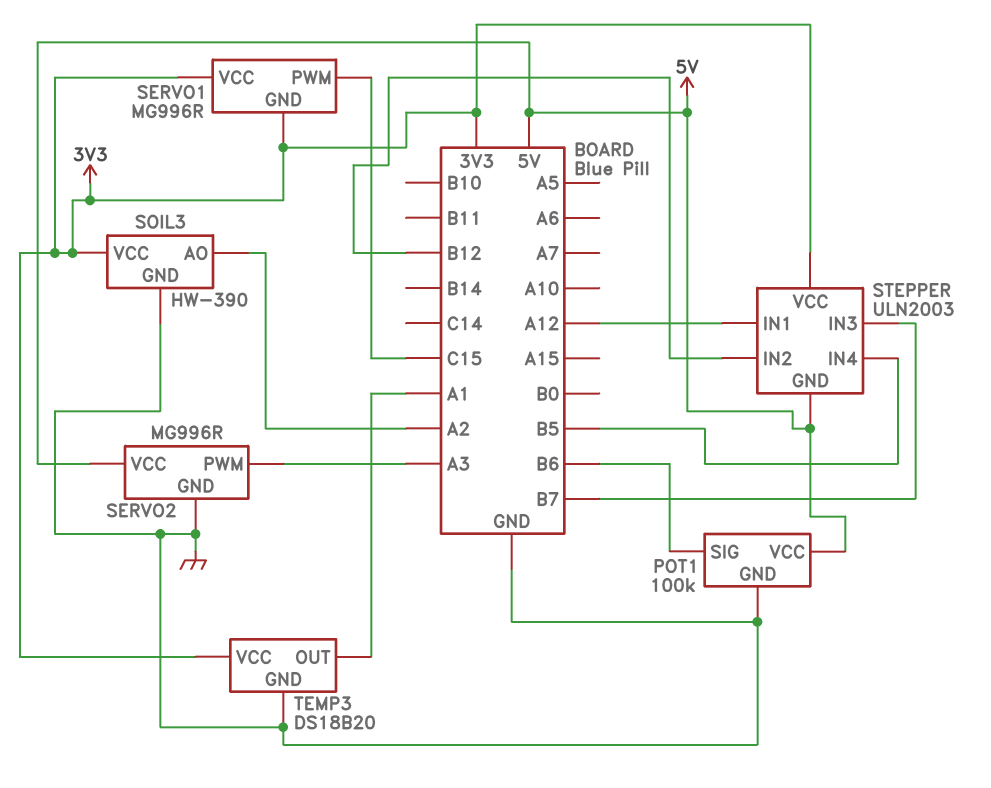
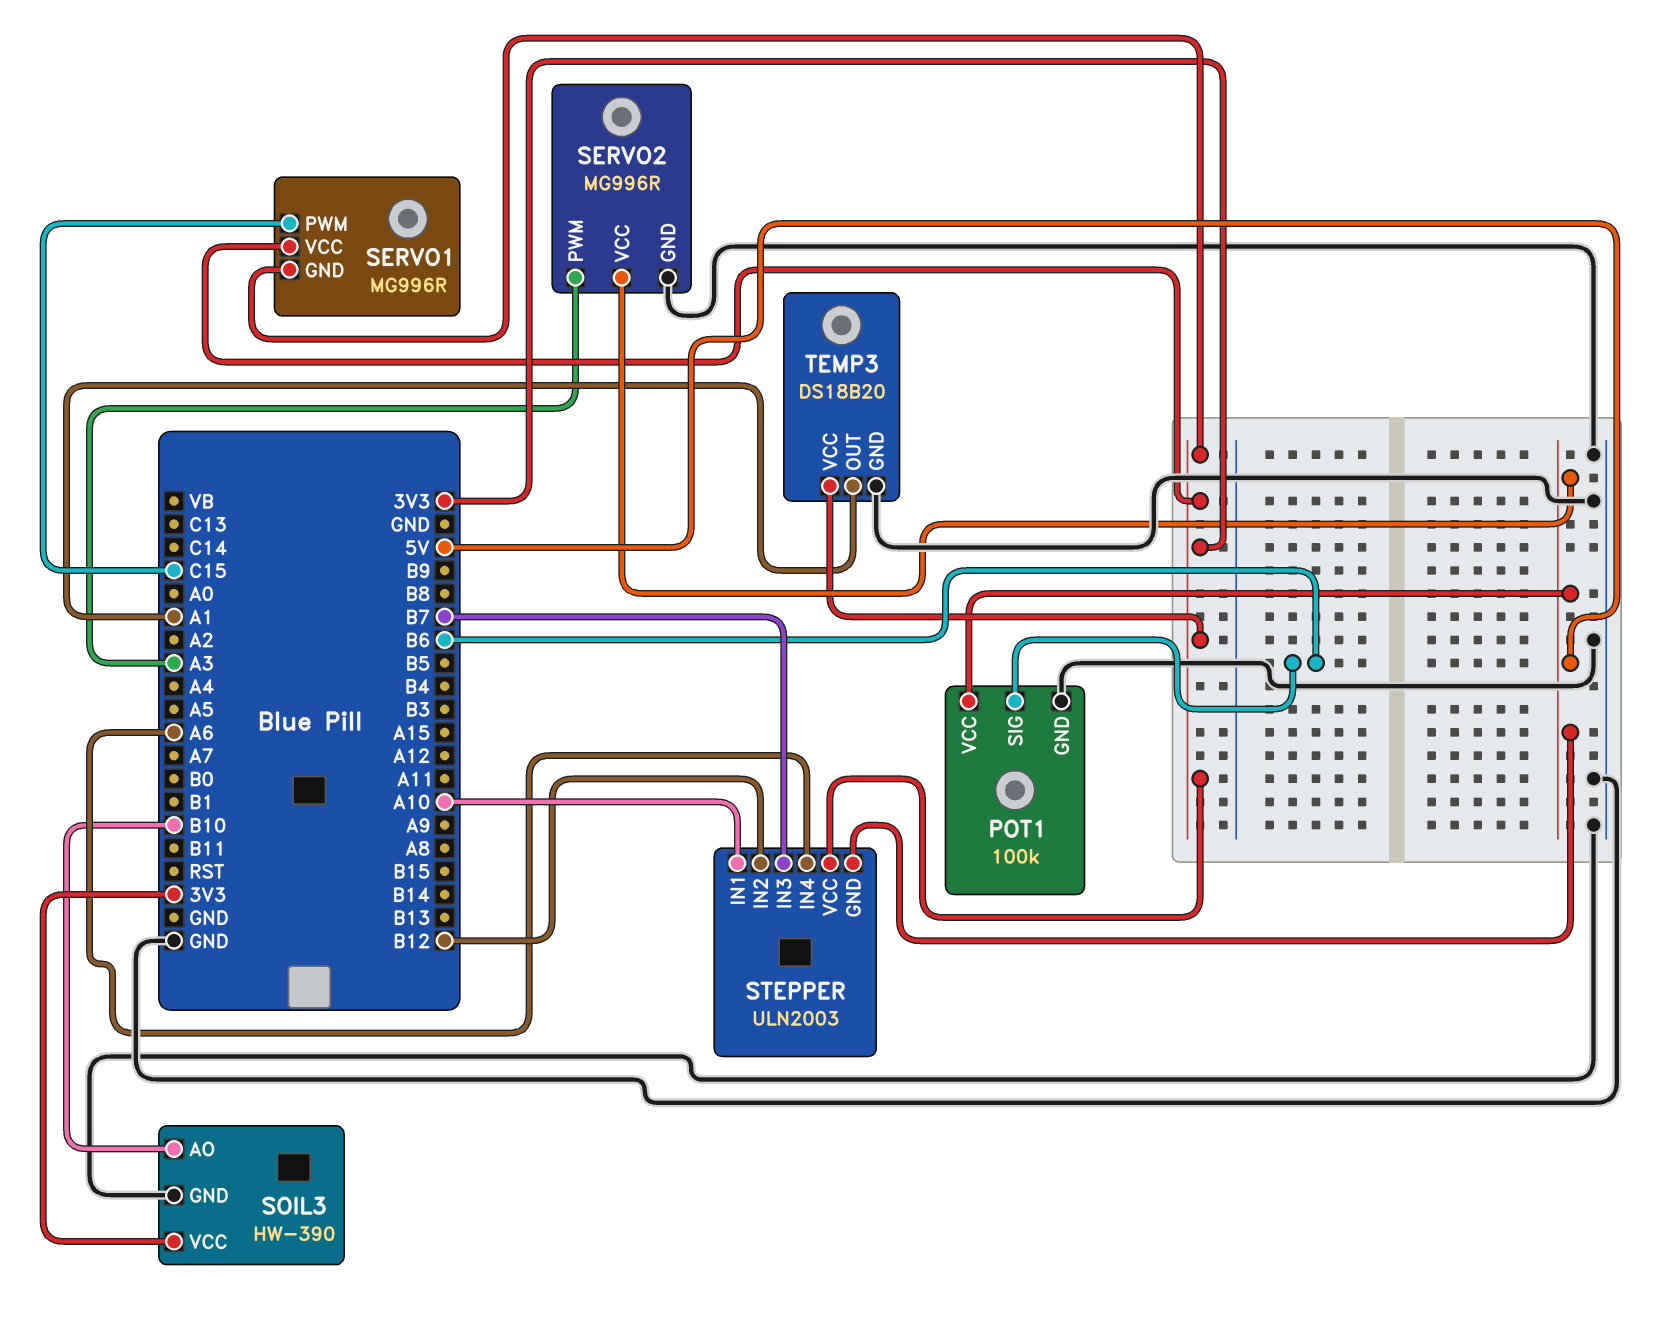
SOIL3 pin AO: A2 -> B10
STEPPER pin IN1: A12 -> A10
STEPPER pin IN4: B5 -> A6

